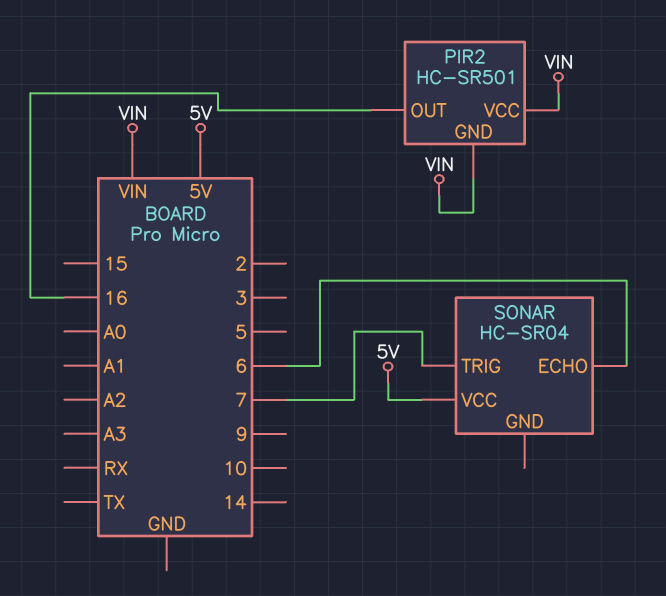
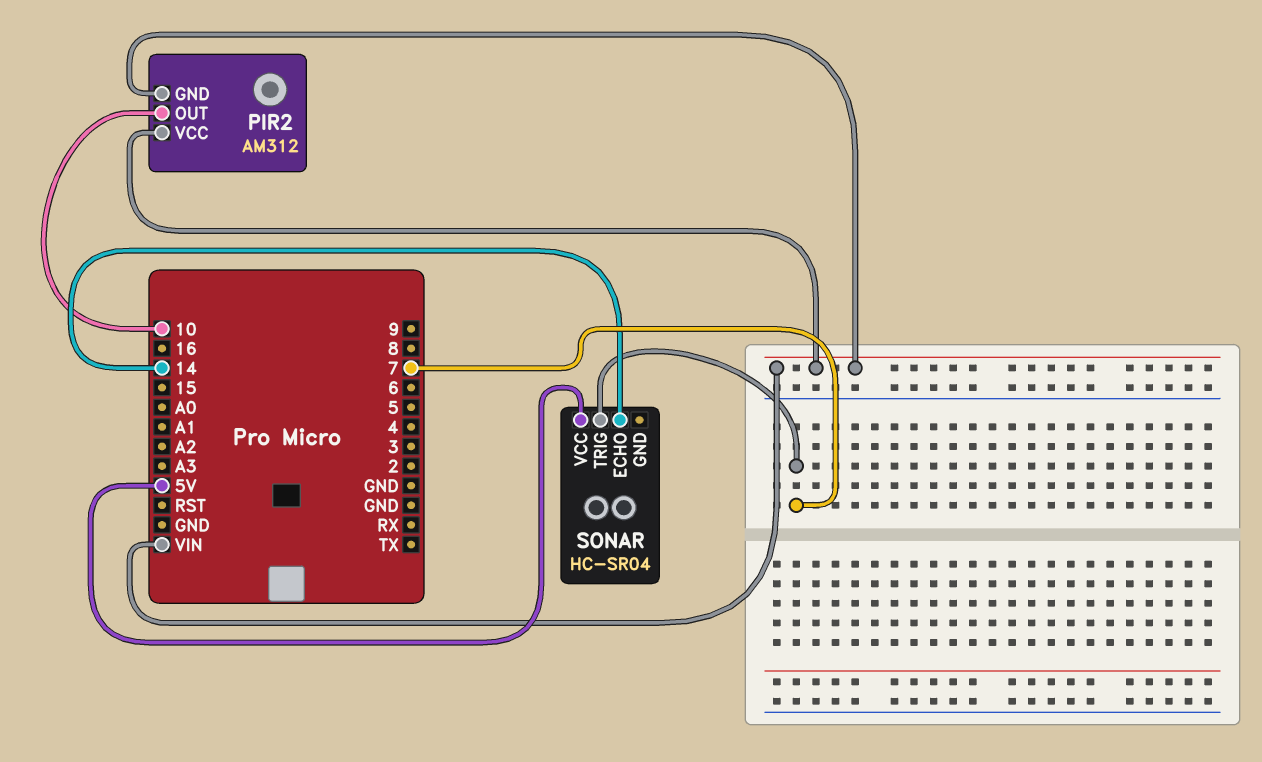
PIR2: HC-SR501 -> AM312
PIR2 pin OUT: 16 -> 10
SONAR pin ECHO: 6 -> 14

